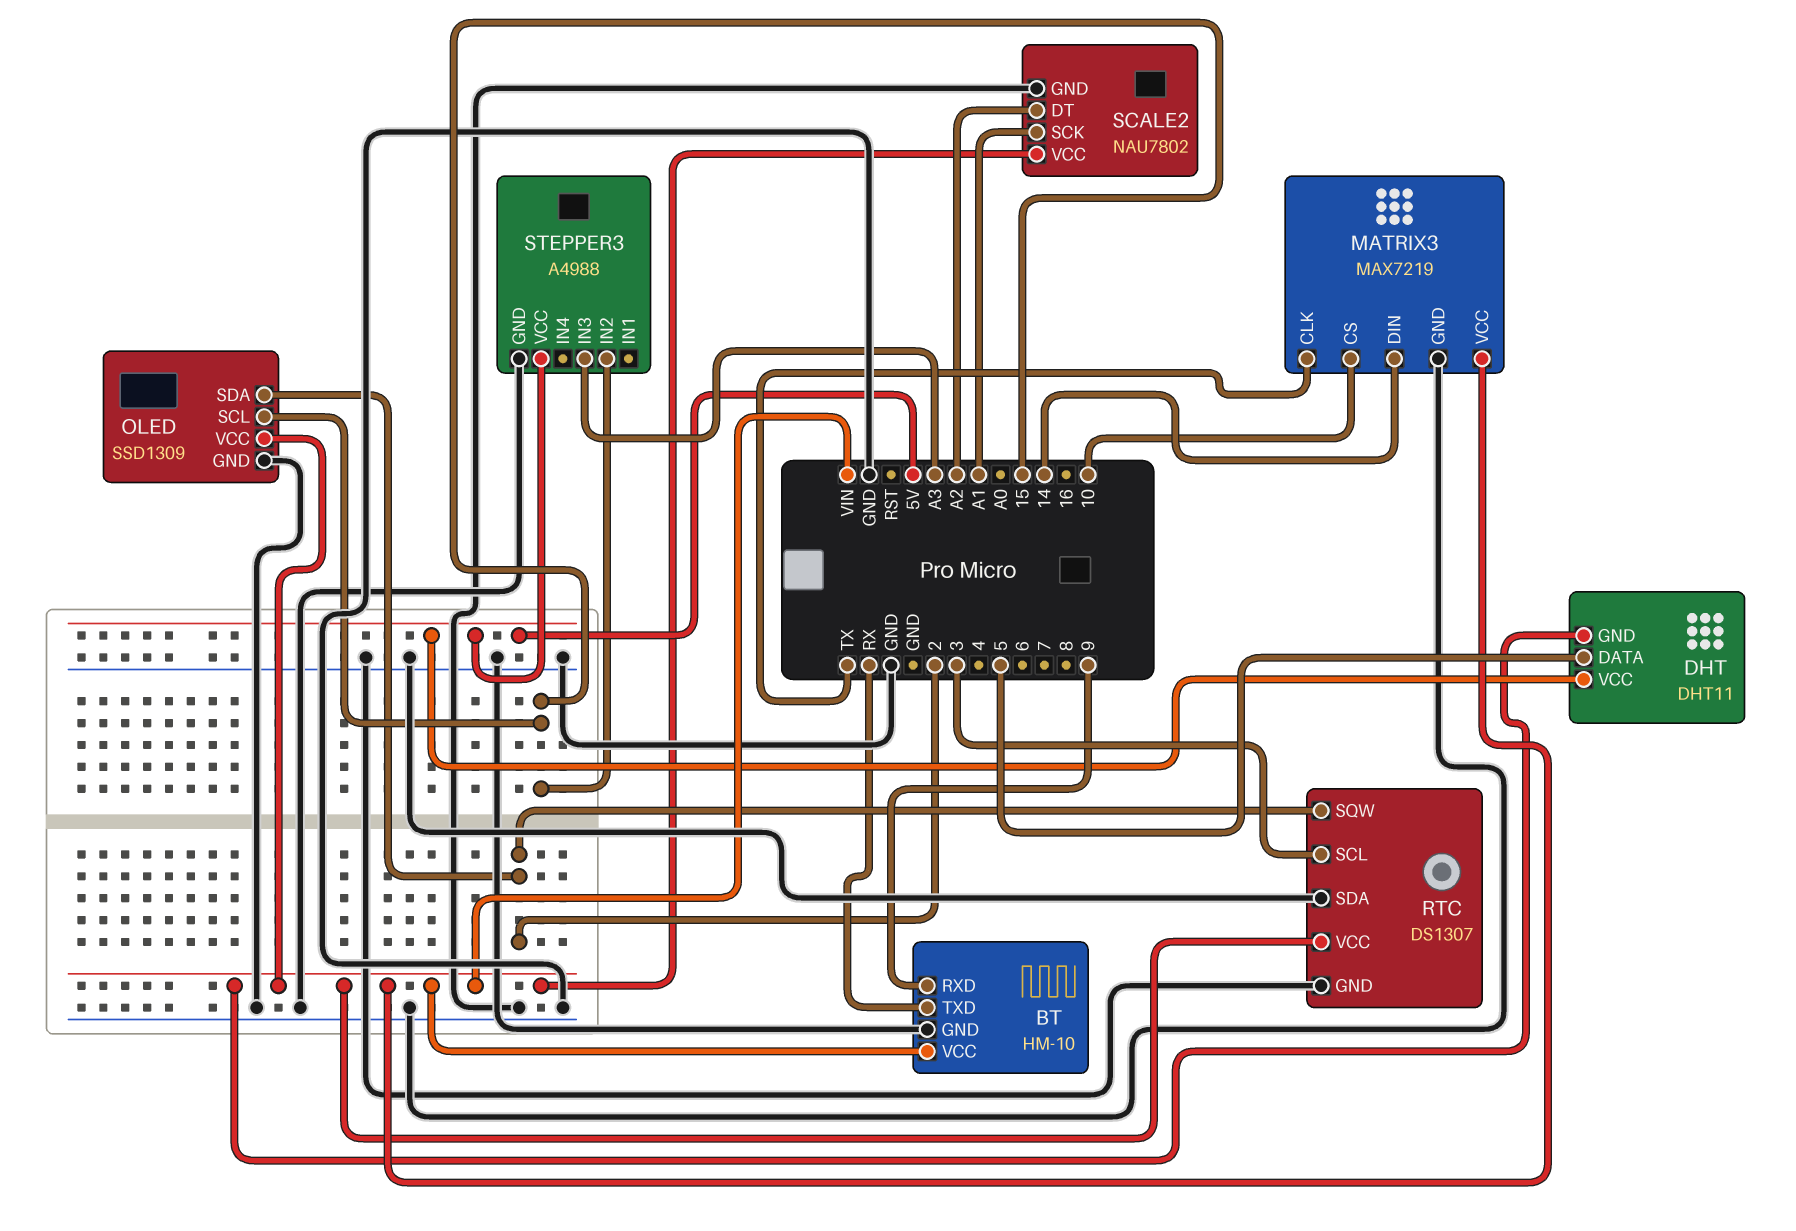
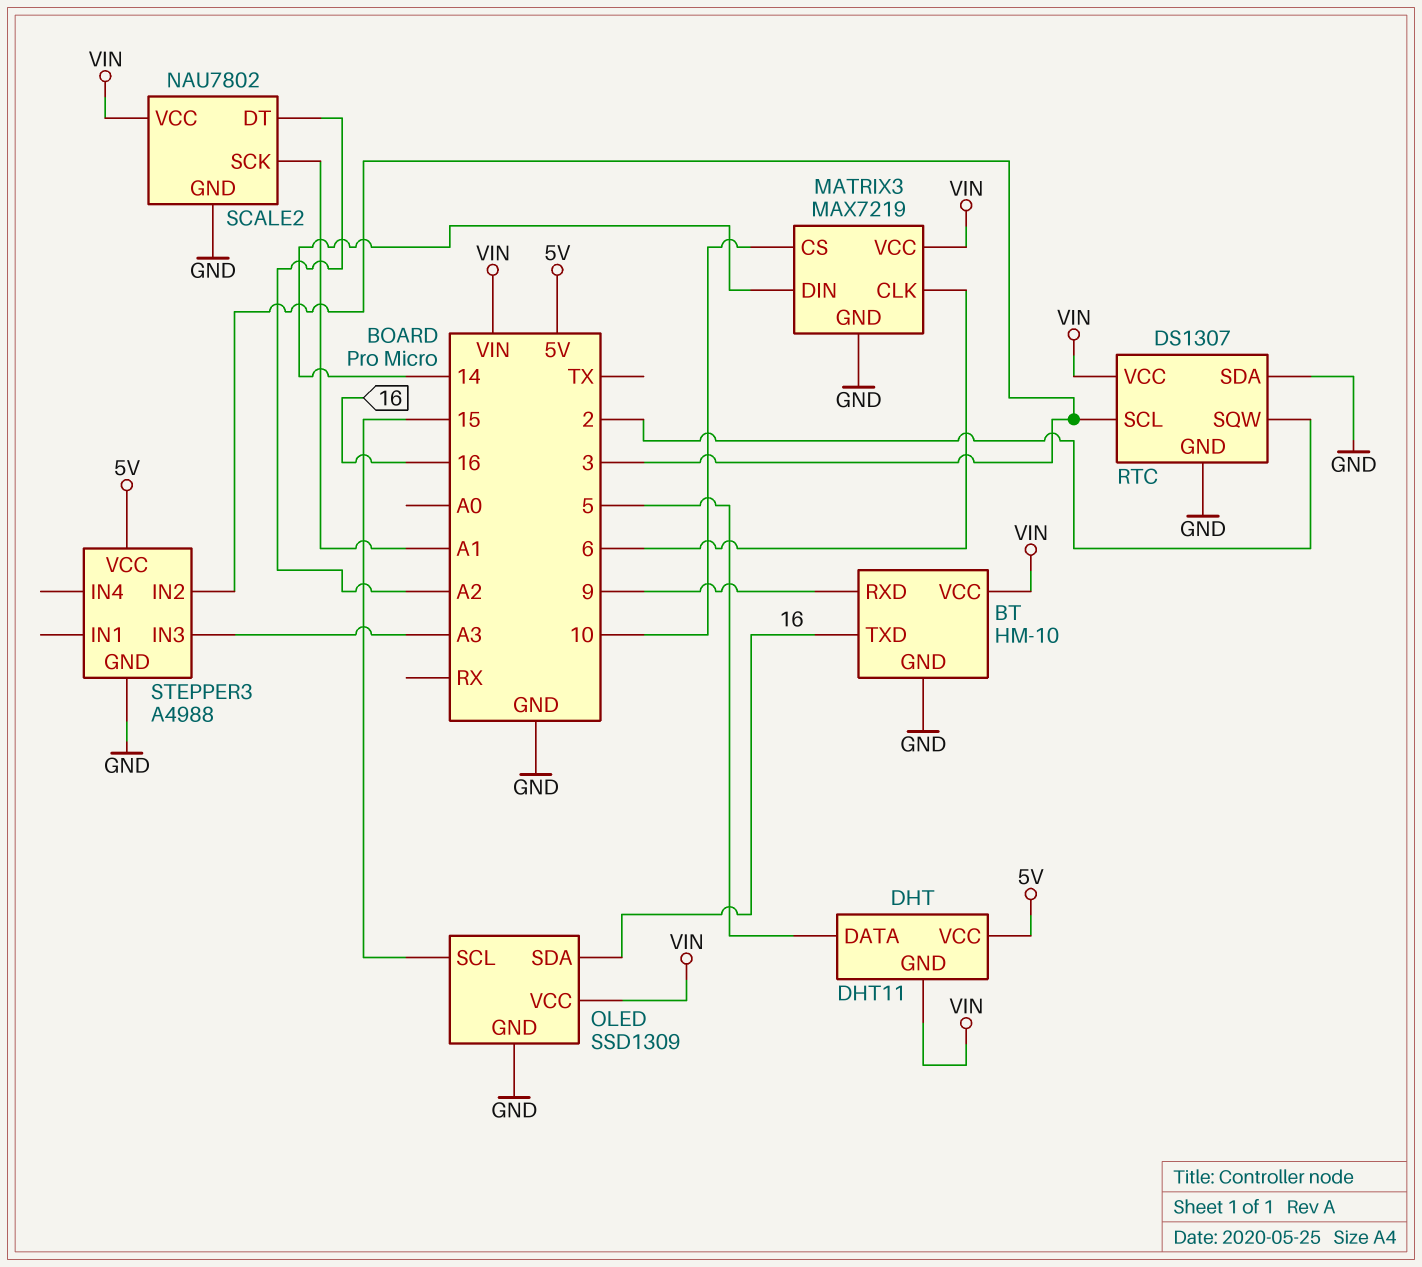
BT pin TXD: RX -> 16
MATRIX3 pin CLK: TX -> 6
OLED pin SDA: 2 -> 16
STEPPER3 pin IN2: 15 -> 3

